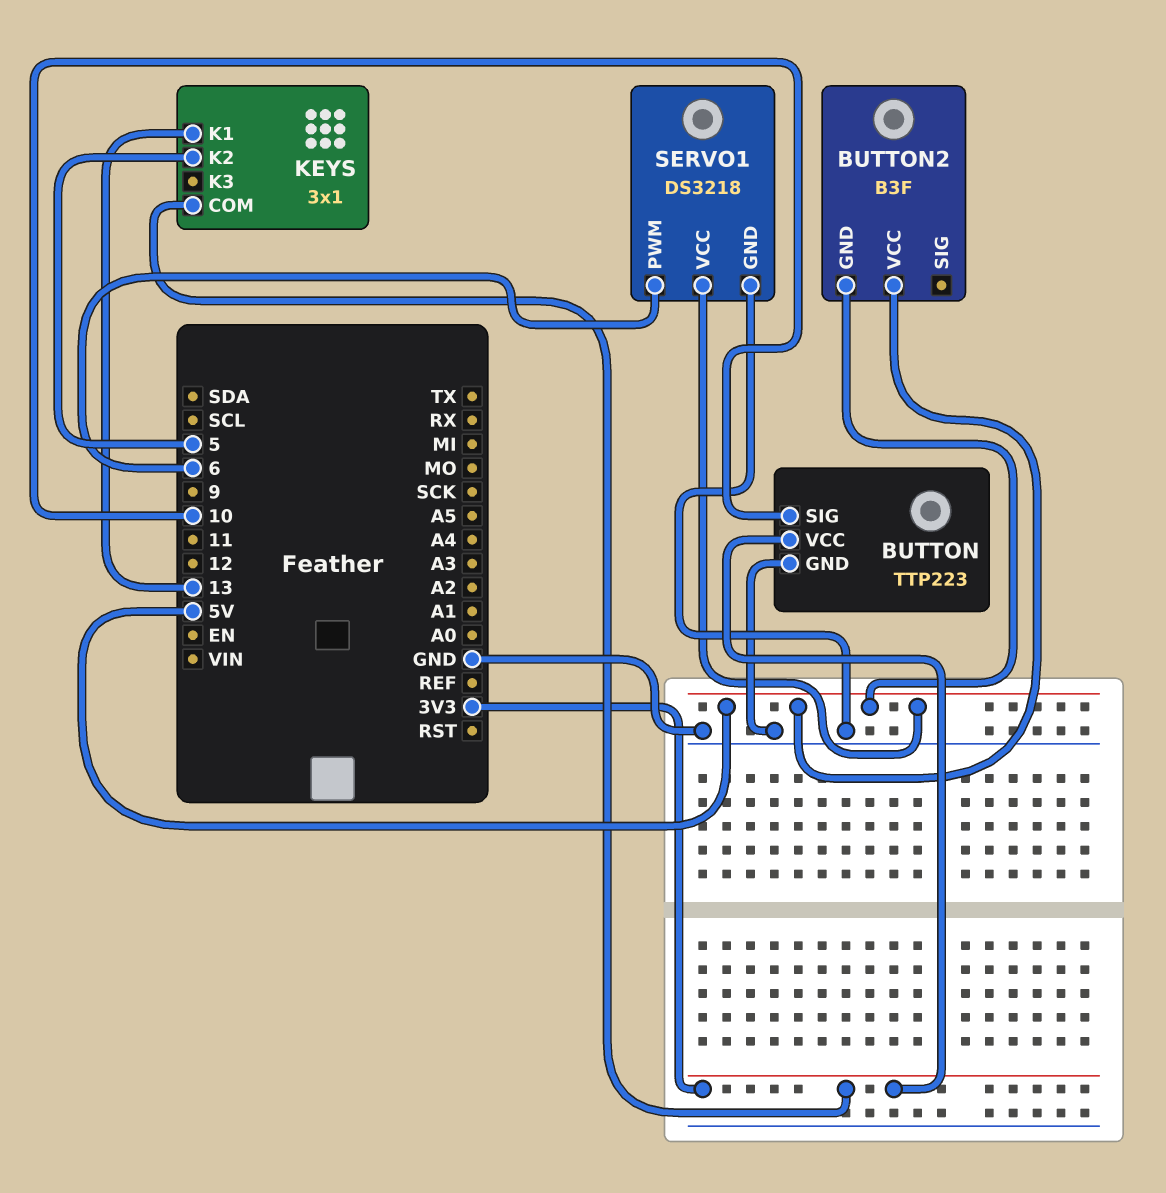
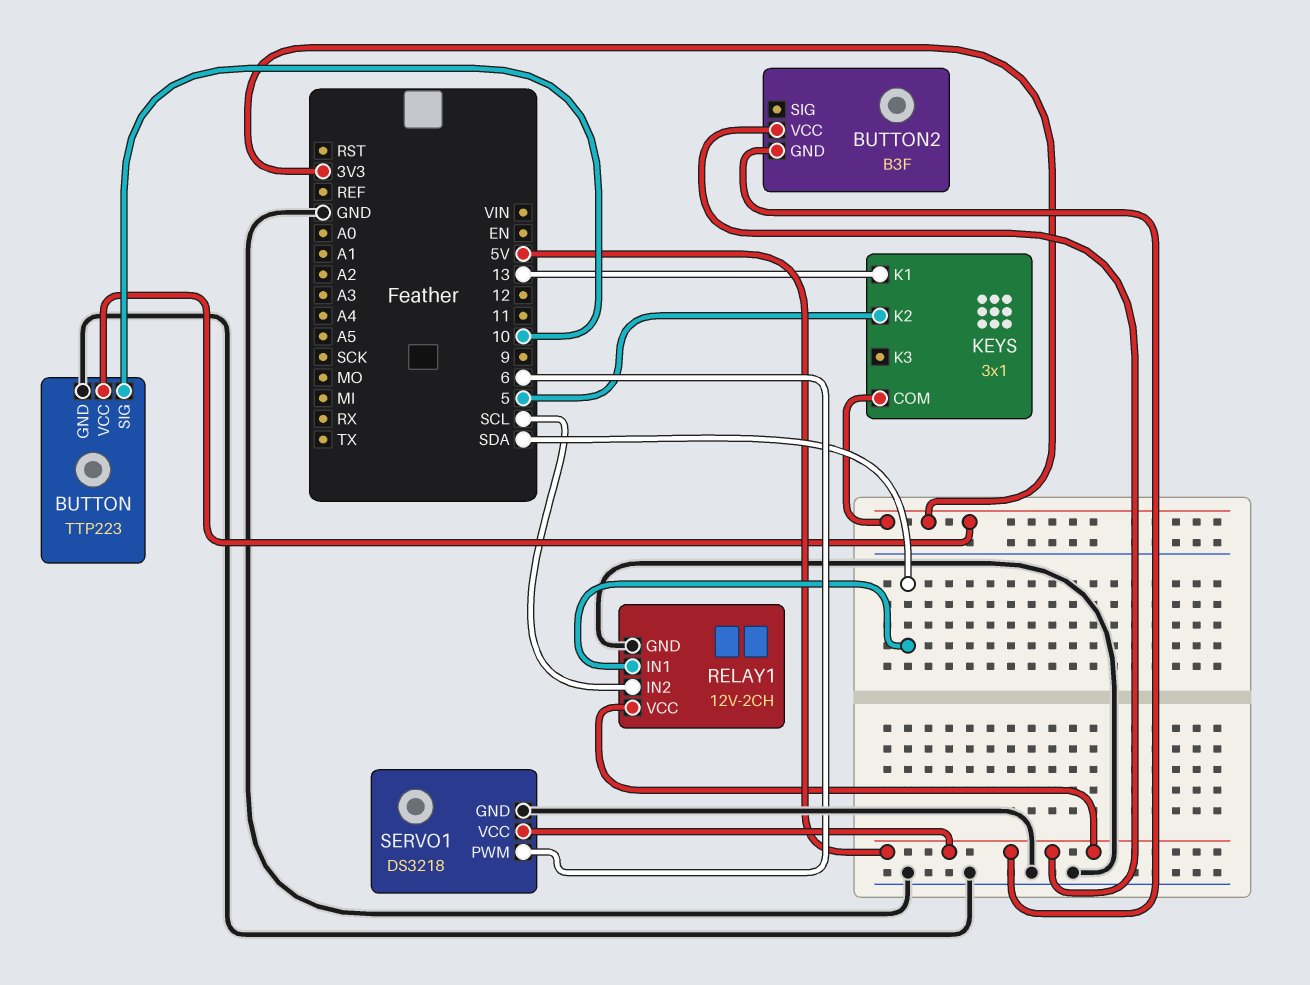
RELAY1: none -> 12V-2CH
RELAY1 pin GND: none -> GND
RELAY1 pin IN1: none -> SDA
RELAY1 pin IN2: none -> SCL
RELAY1 pin VCC: none -> 5V

